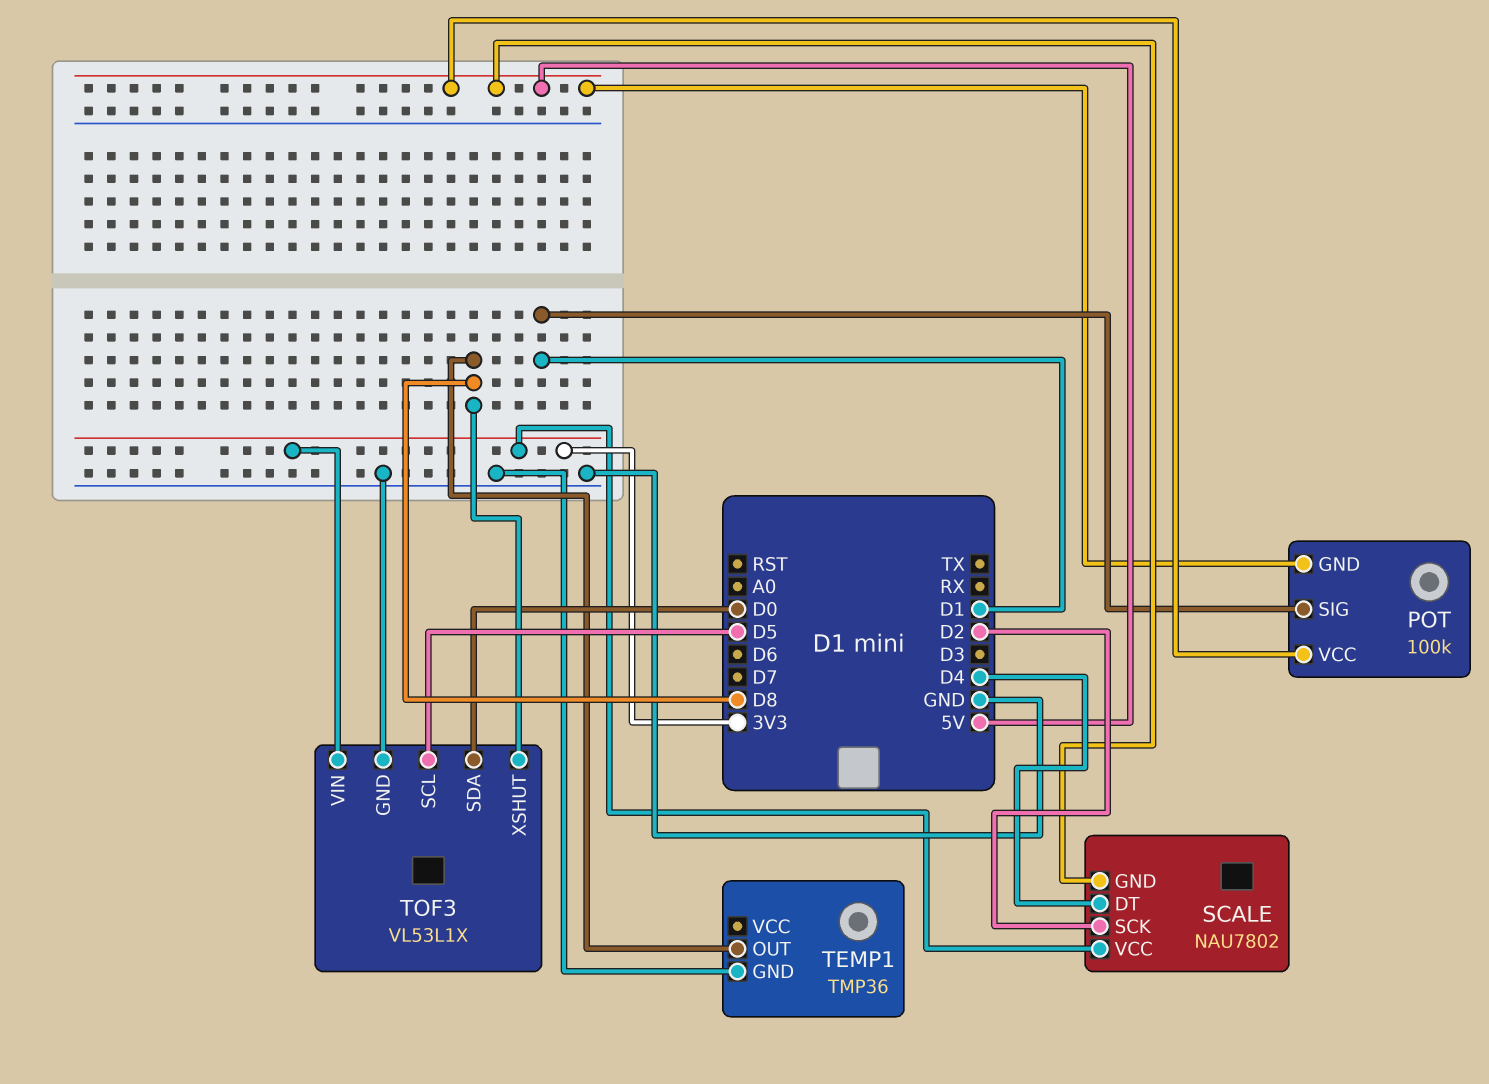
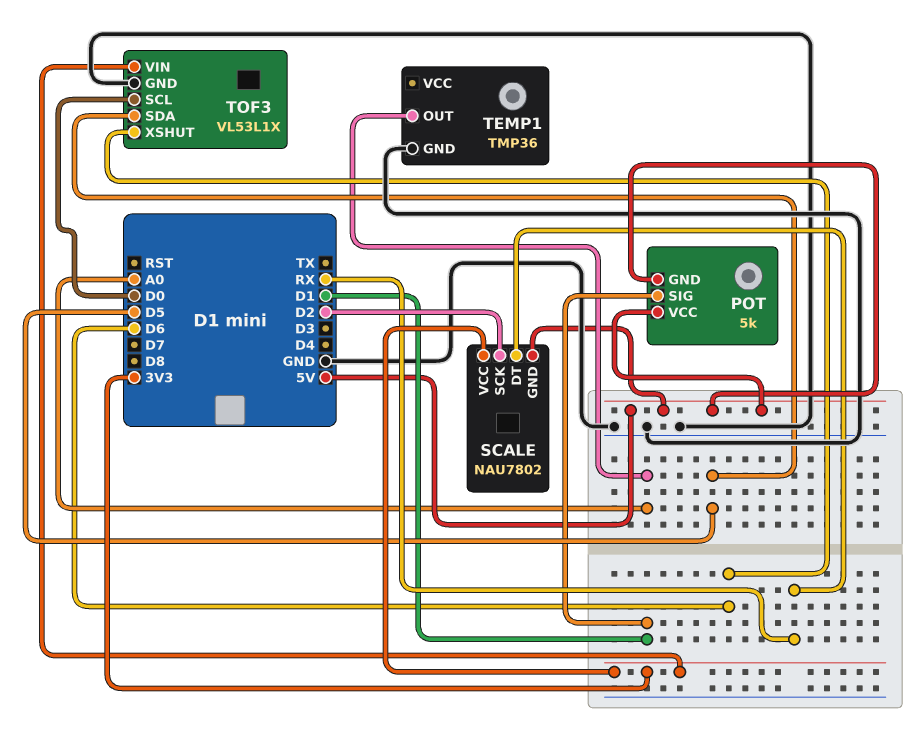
POT: 100k -> 5k
SCALE pin DT: D4 -> RX
TEMP1 pin OUT: D8 -> A0
TOF3 pin SCL: D5 -> D0
TOF3 pin SDA: D0 -> D5
TOF3 pin XSHUT: D8 -> D6

